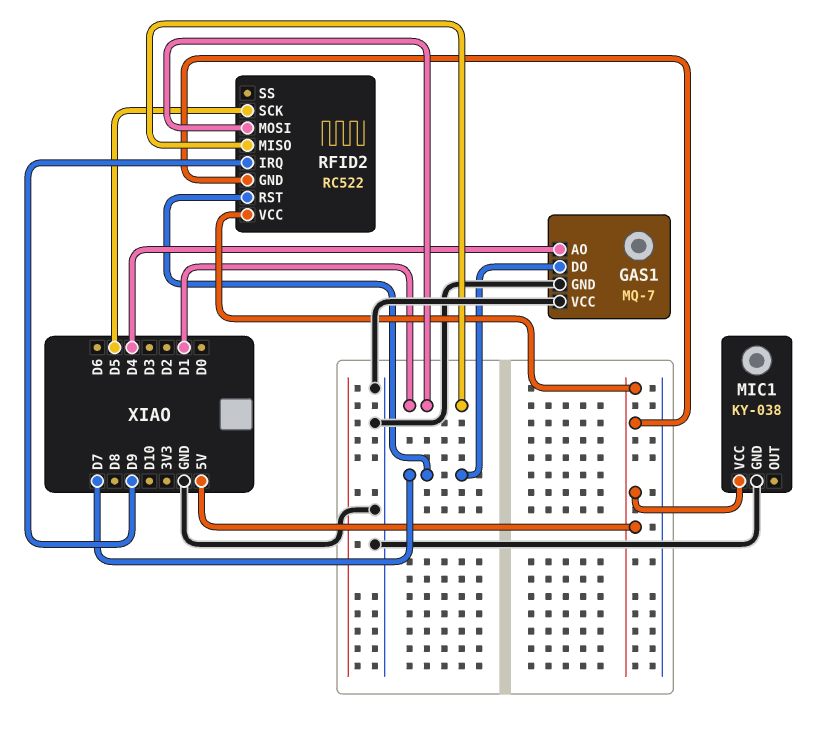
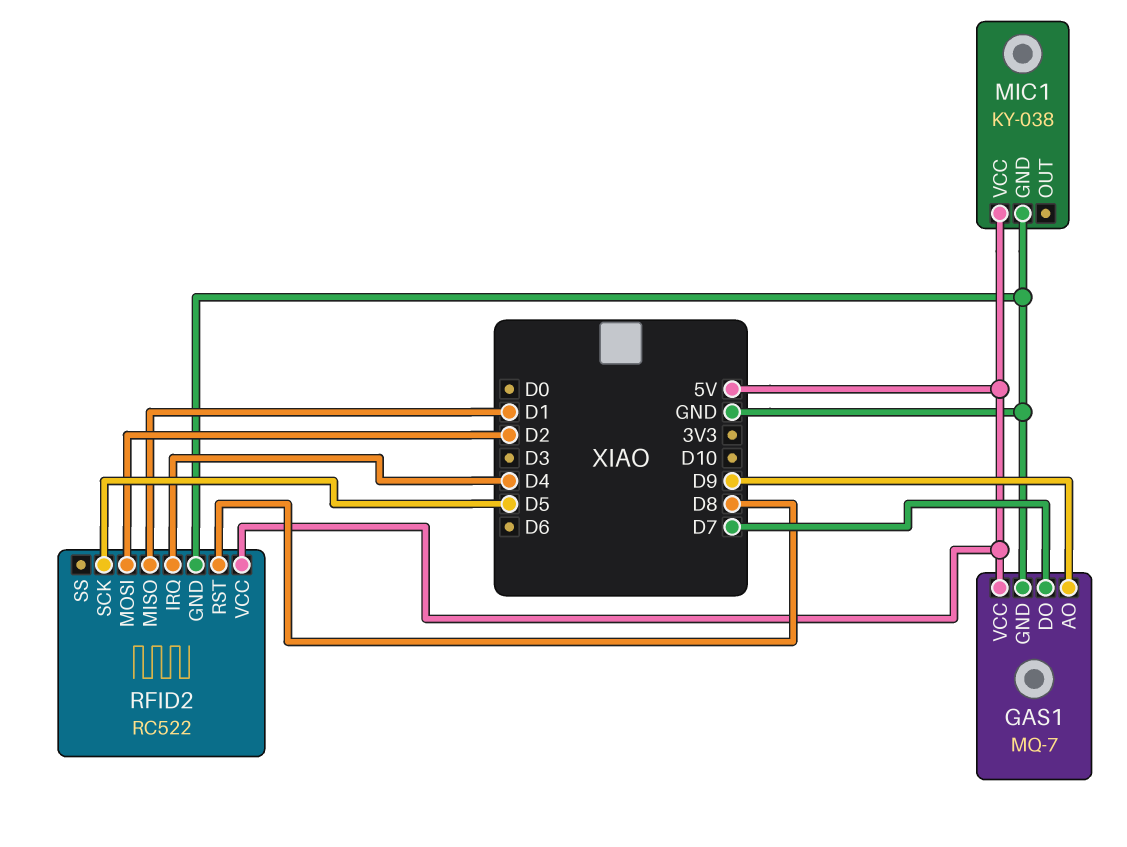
GAS1 pin AO: D4 -> D9
GAS1 pin VCC: GND -> 5V
RFID2 pin GND: 5V -> GND
RFID2 pin IRQ: D9 -> D4
RFID2 pin MOSI: D1 -> D2
RFID2 pin RST: D7 -> D8

